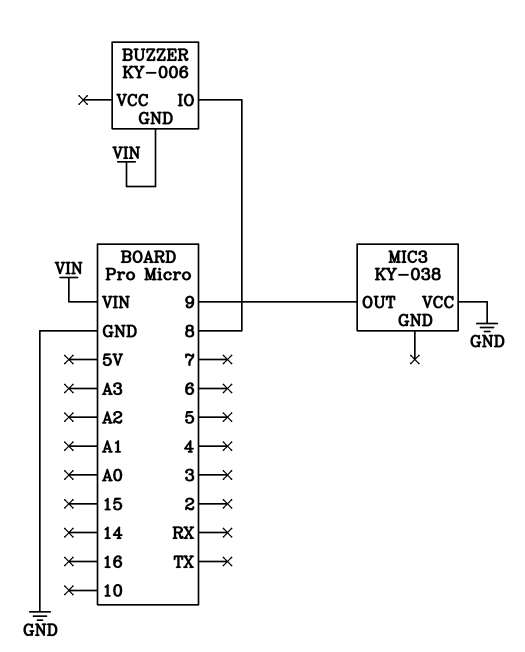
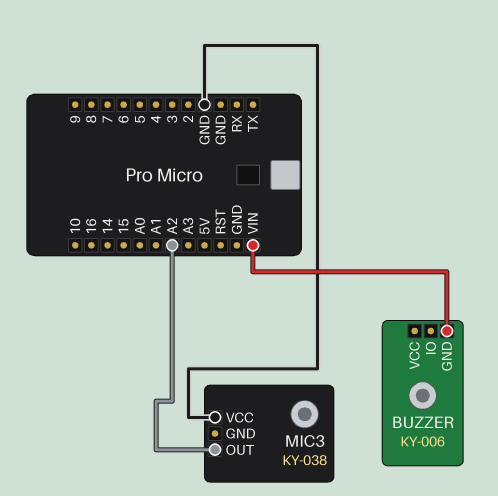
BUZZER pin IO: 8 -> none
MIC3 pin OUT: 9 -> A2

